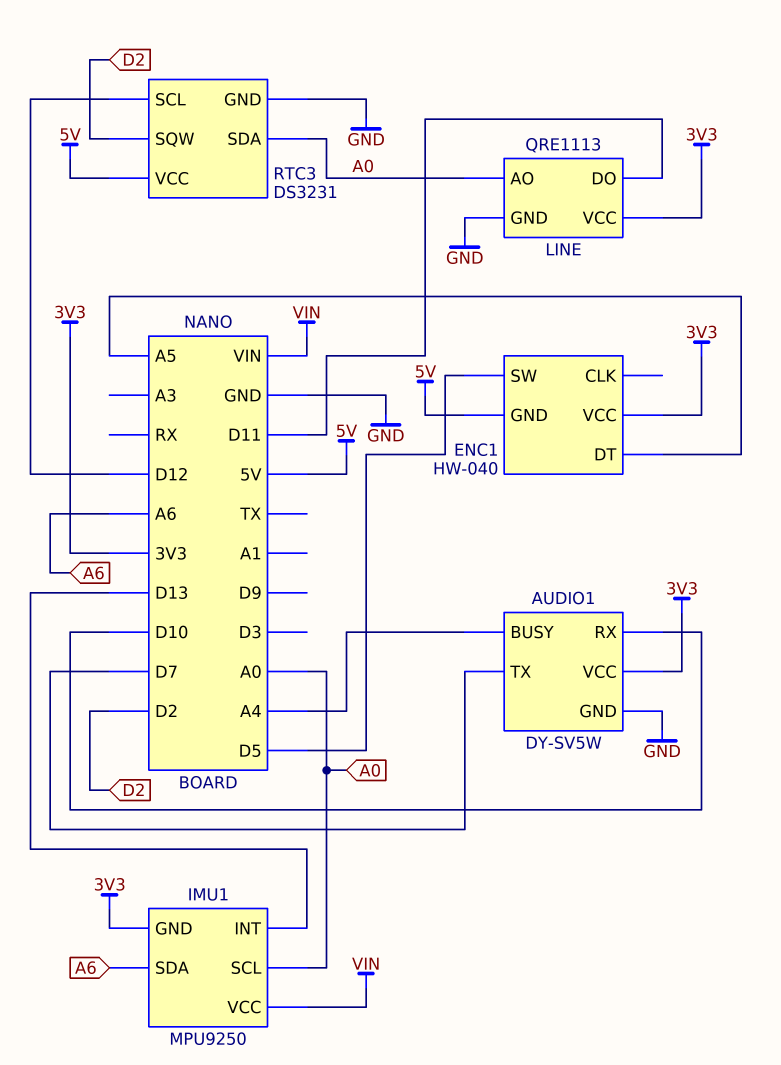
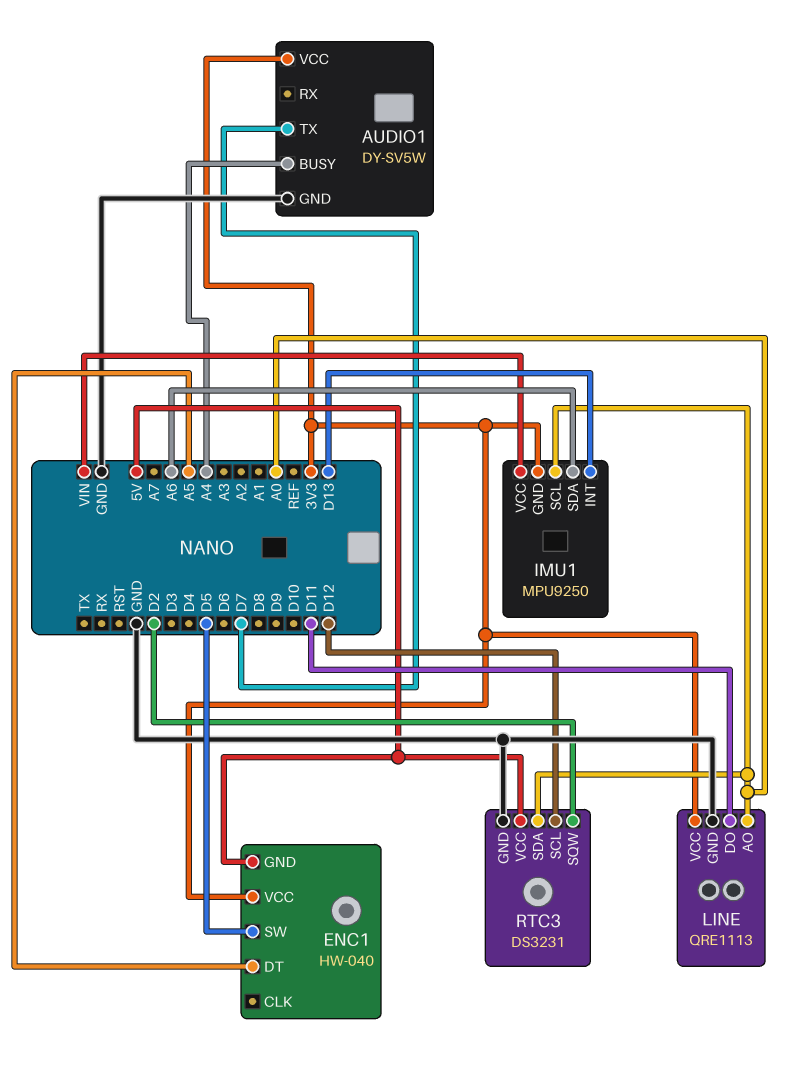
AUDIO1 pin RX: D10 -> none

